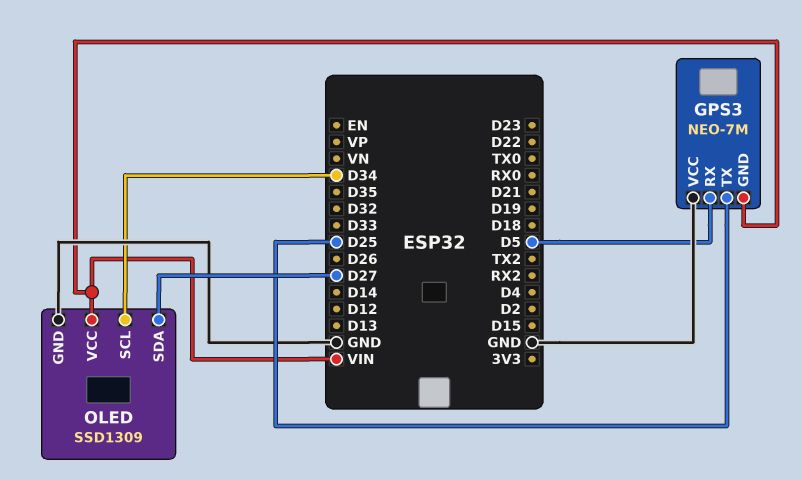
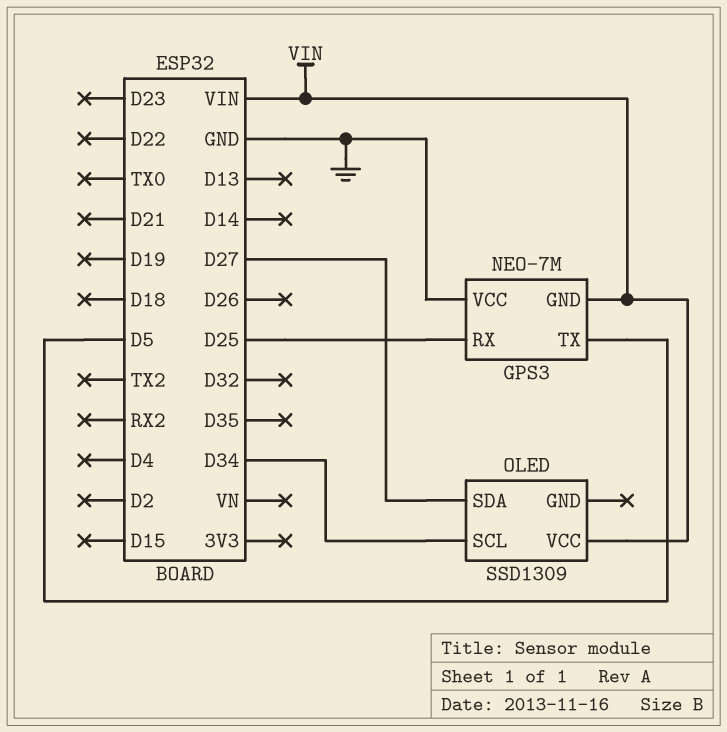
GPS3 pin RX: D5 -> D25
GPS3 pin TX: D25 -> D5
OLED pin GND: GND -> none

